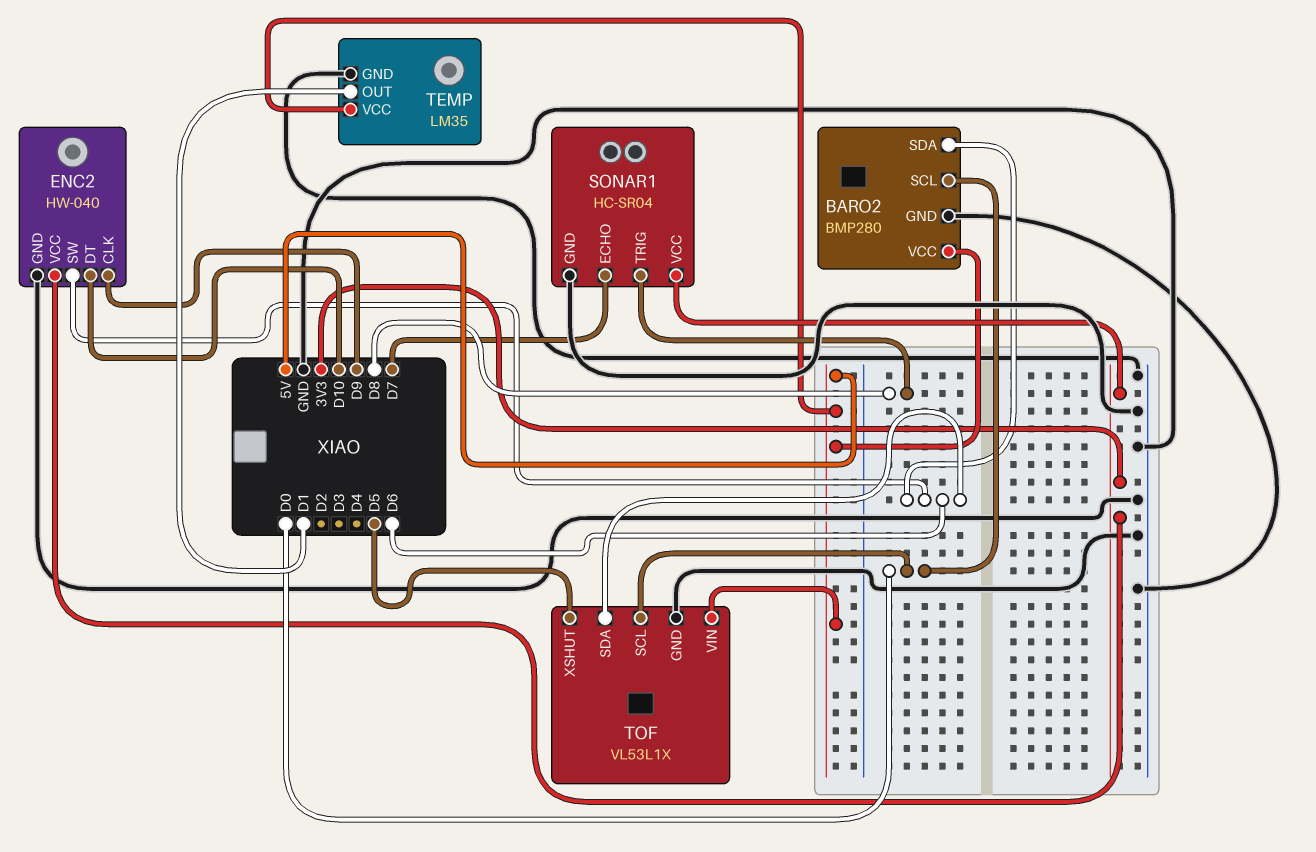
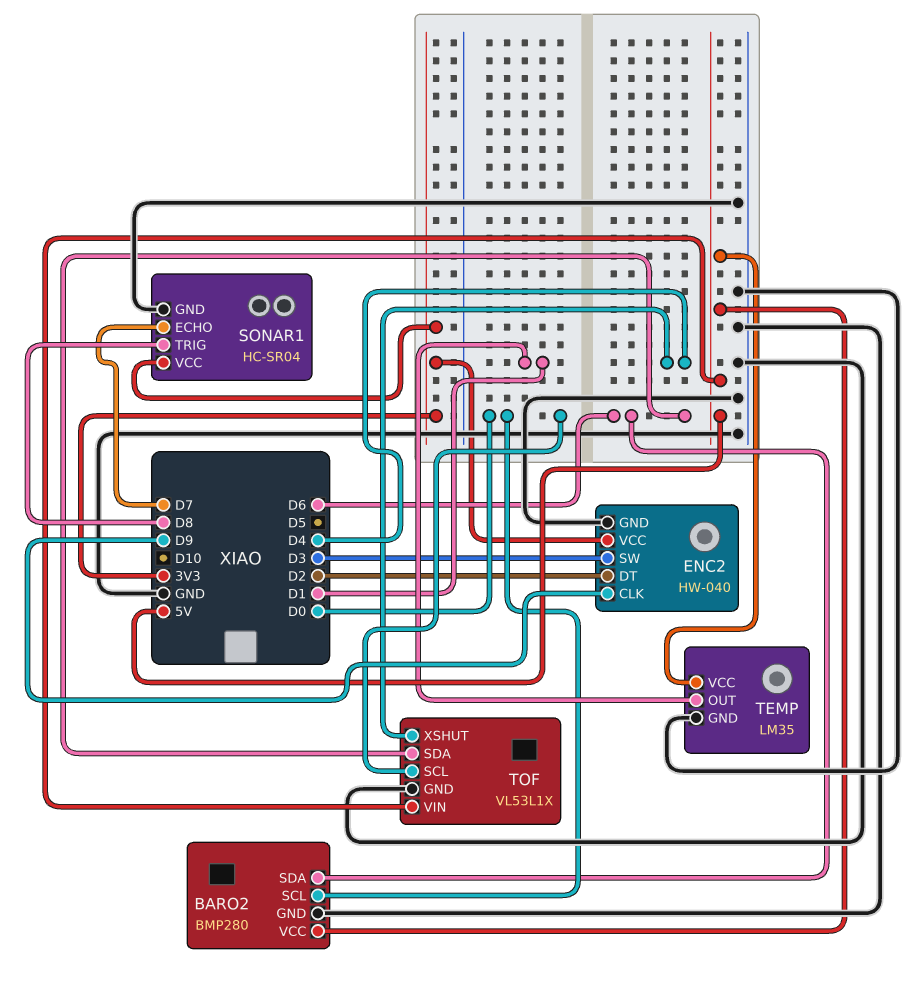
ENC2 pin DT: D10 -> D2
ENC2 pin SW: D6 -> D3
TOF pin XSHUT: D5 -> D4

